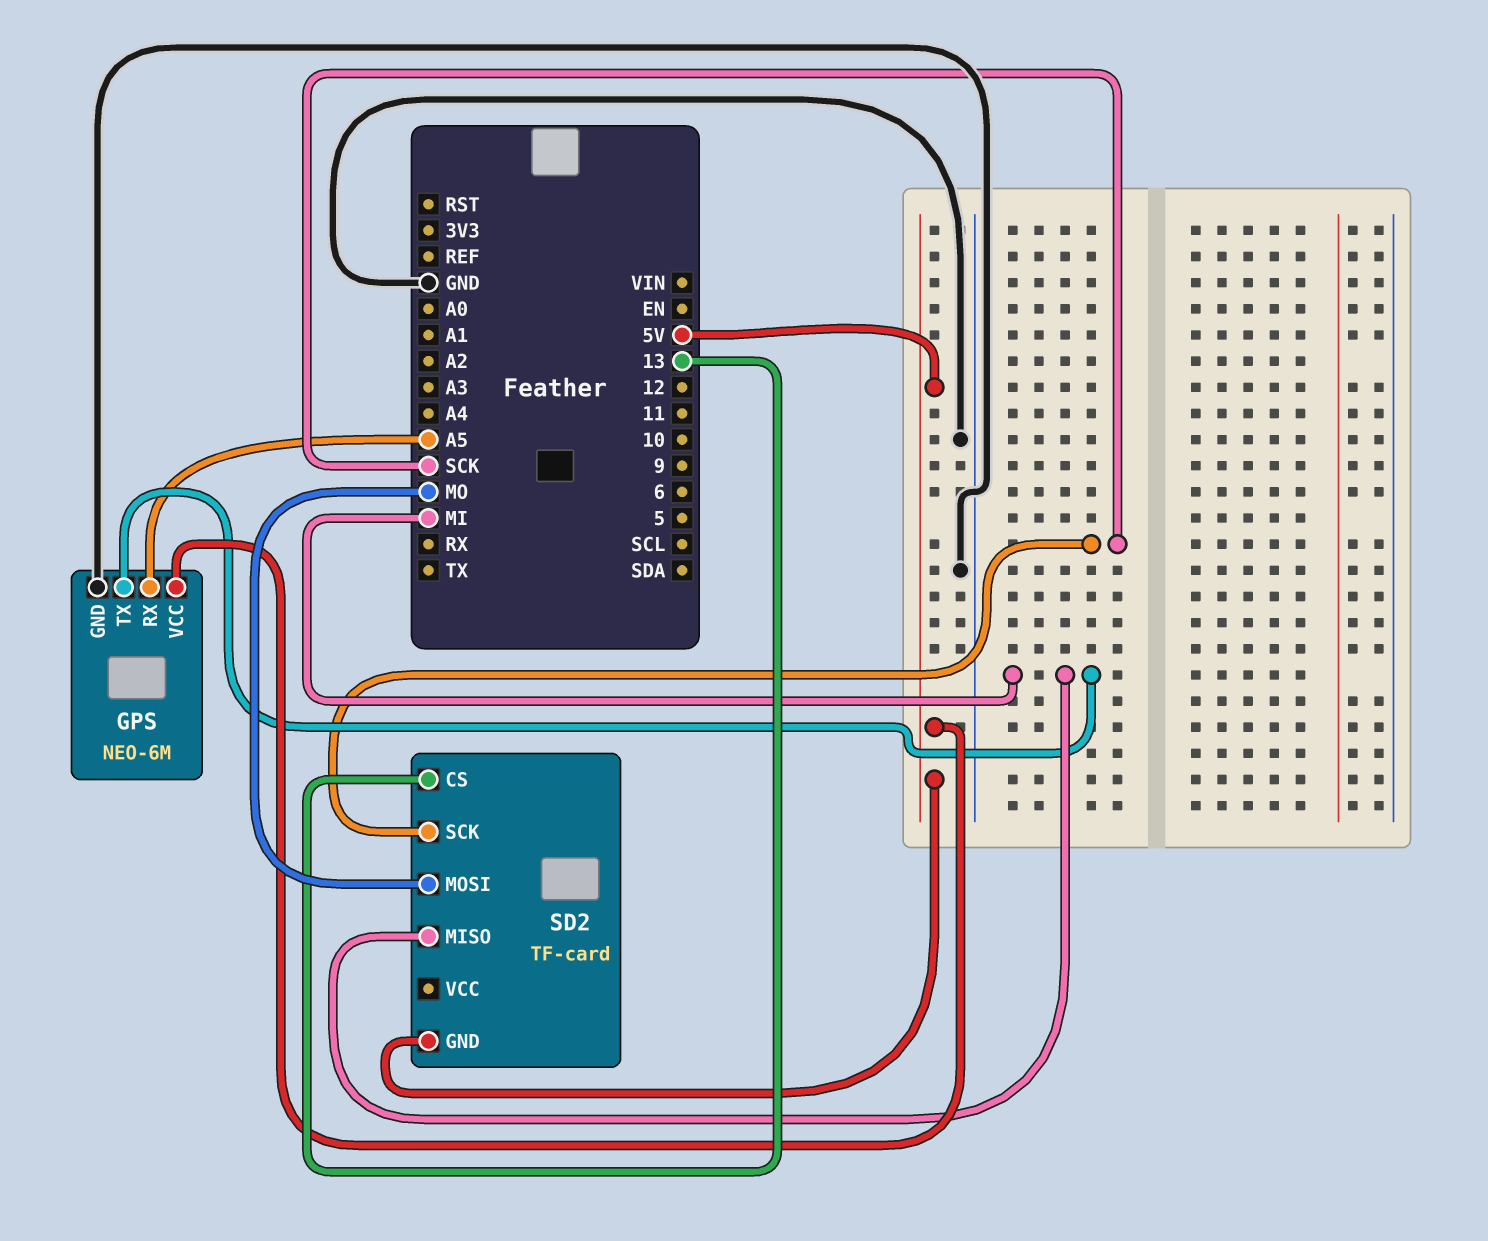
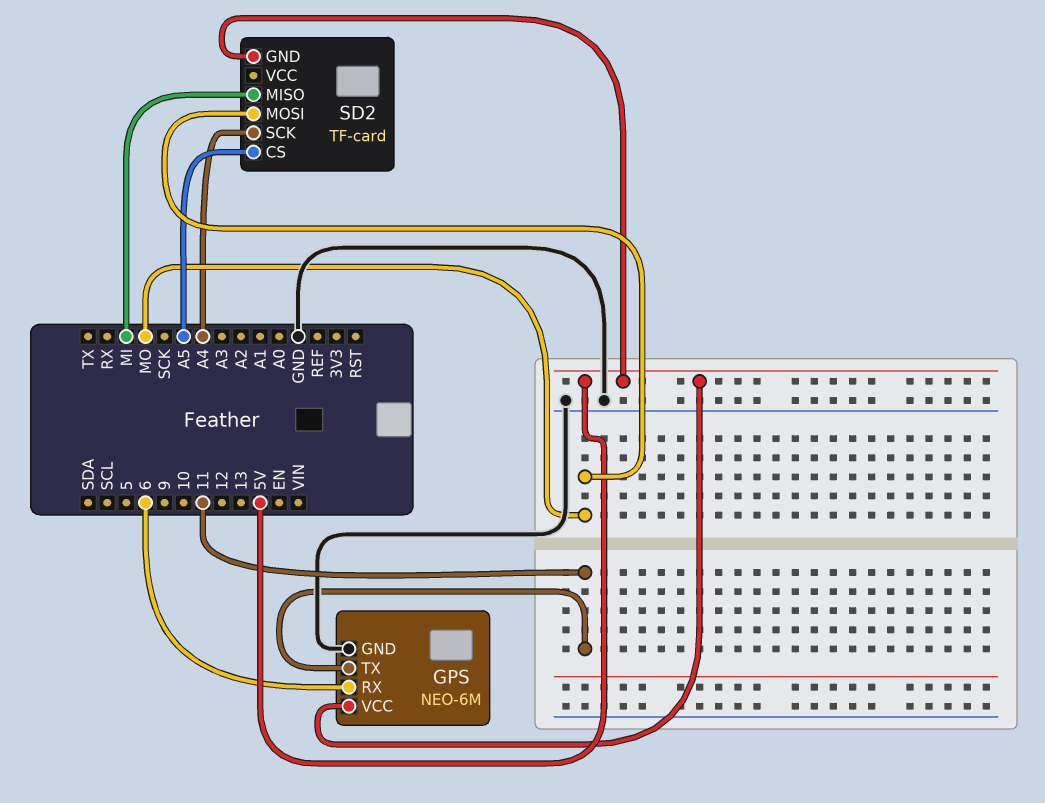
GPS pin RX: A5 -> 6
GPS pin TX: MI -> 11
SD2 pin CS: 13 -> A5
SD2 pin SCK: SCK -> A4

